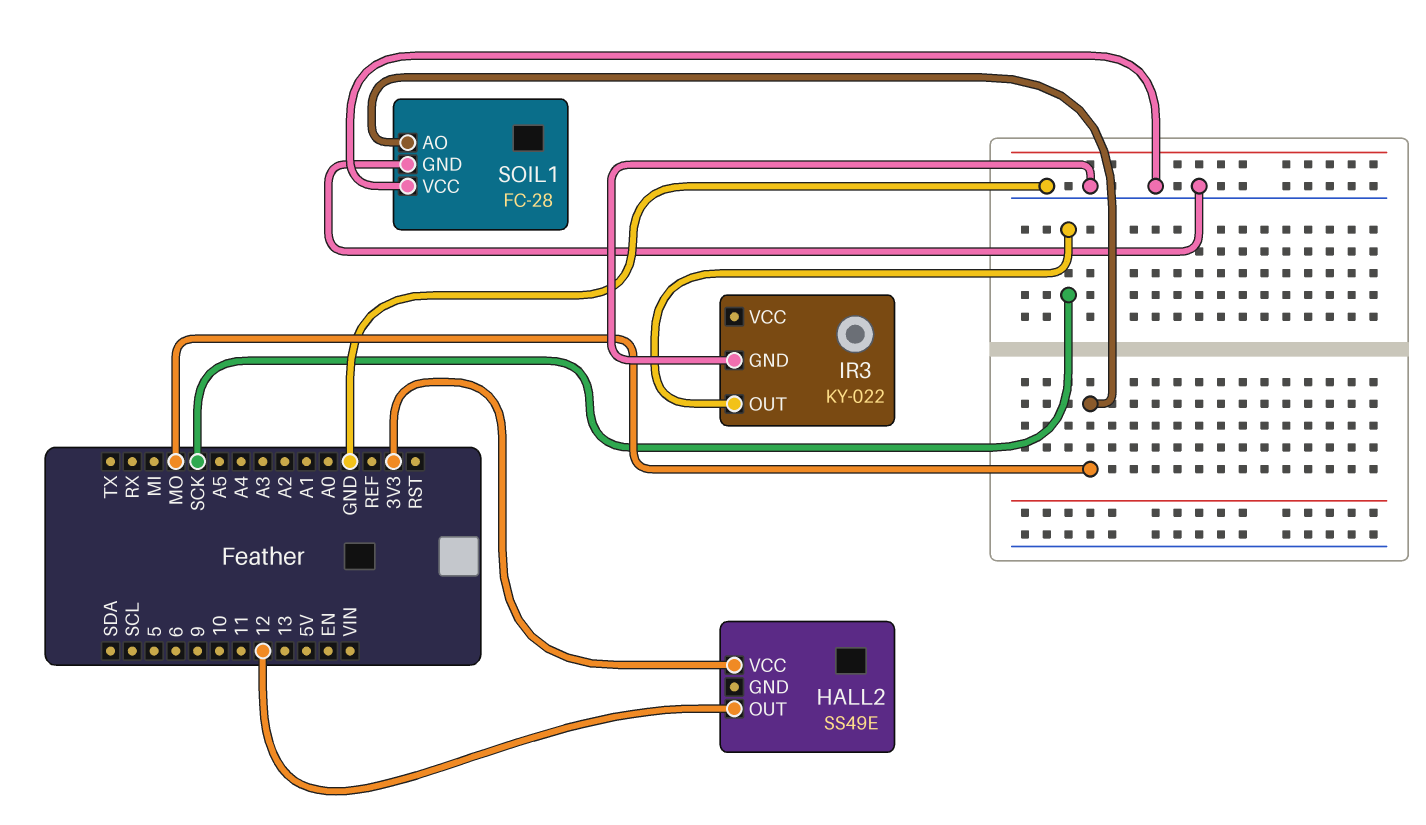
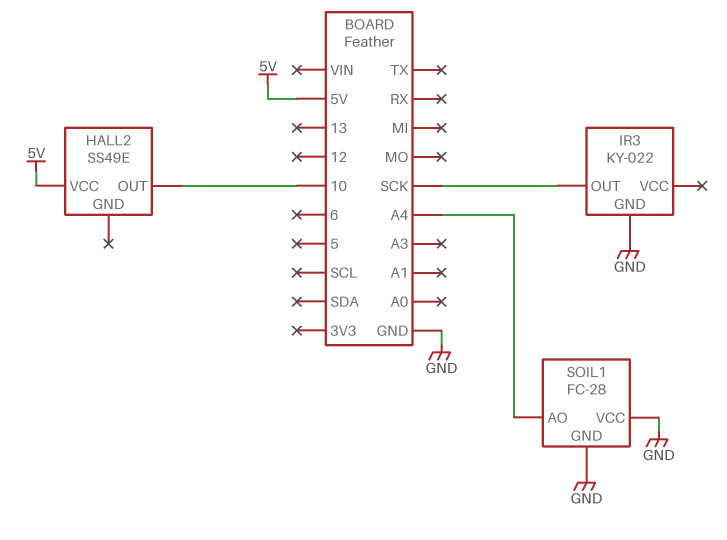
HALL2 pin OUT: 12 -> 10
HALL2 pin VCC: 3V3 -> 5V
SOIL1 pin AO: MO -> A4

